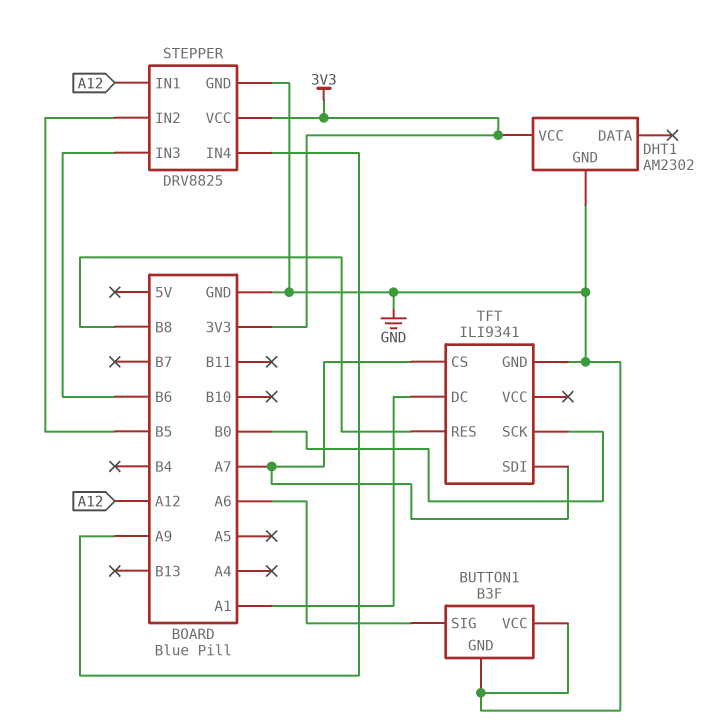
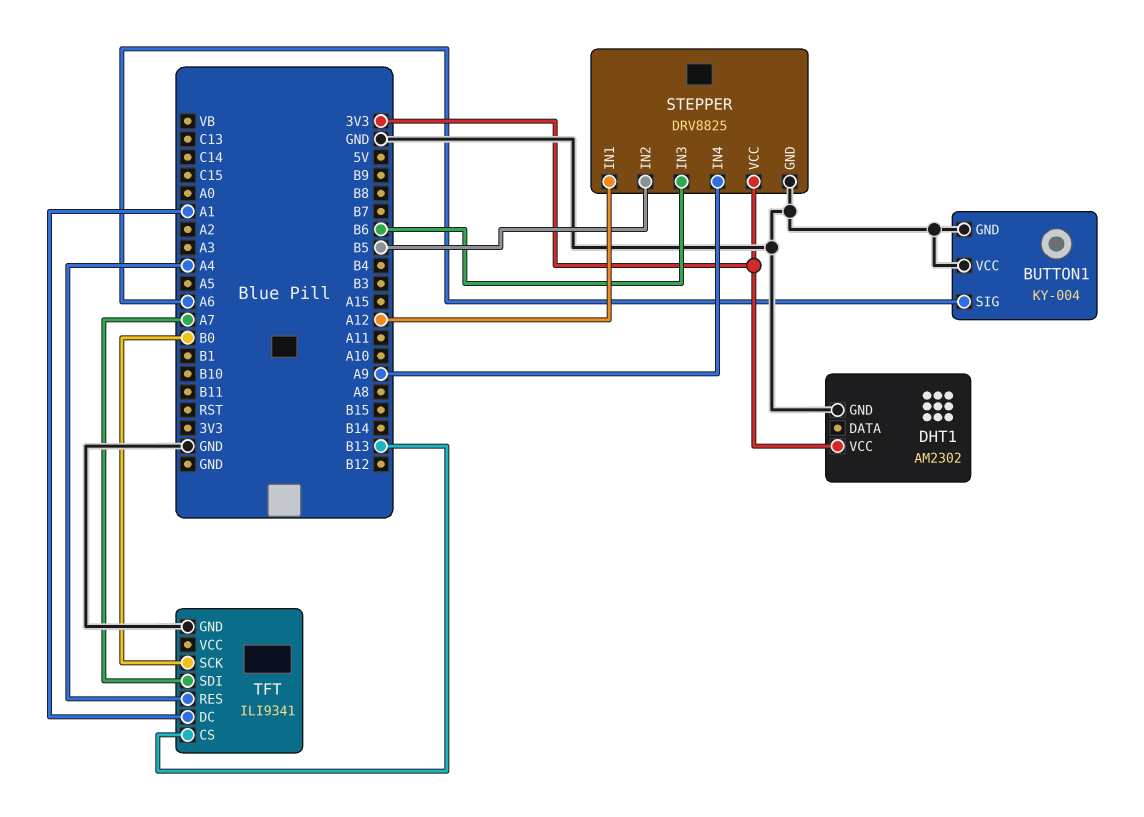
BUTTON1: B3F -> KY-004
TFT pin CS: A7 -> B13
TFT pin RES: B8 -> A4

